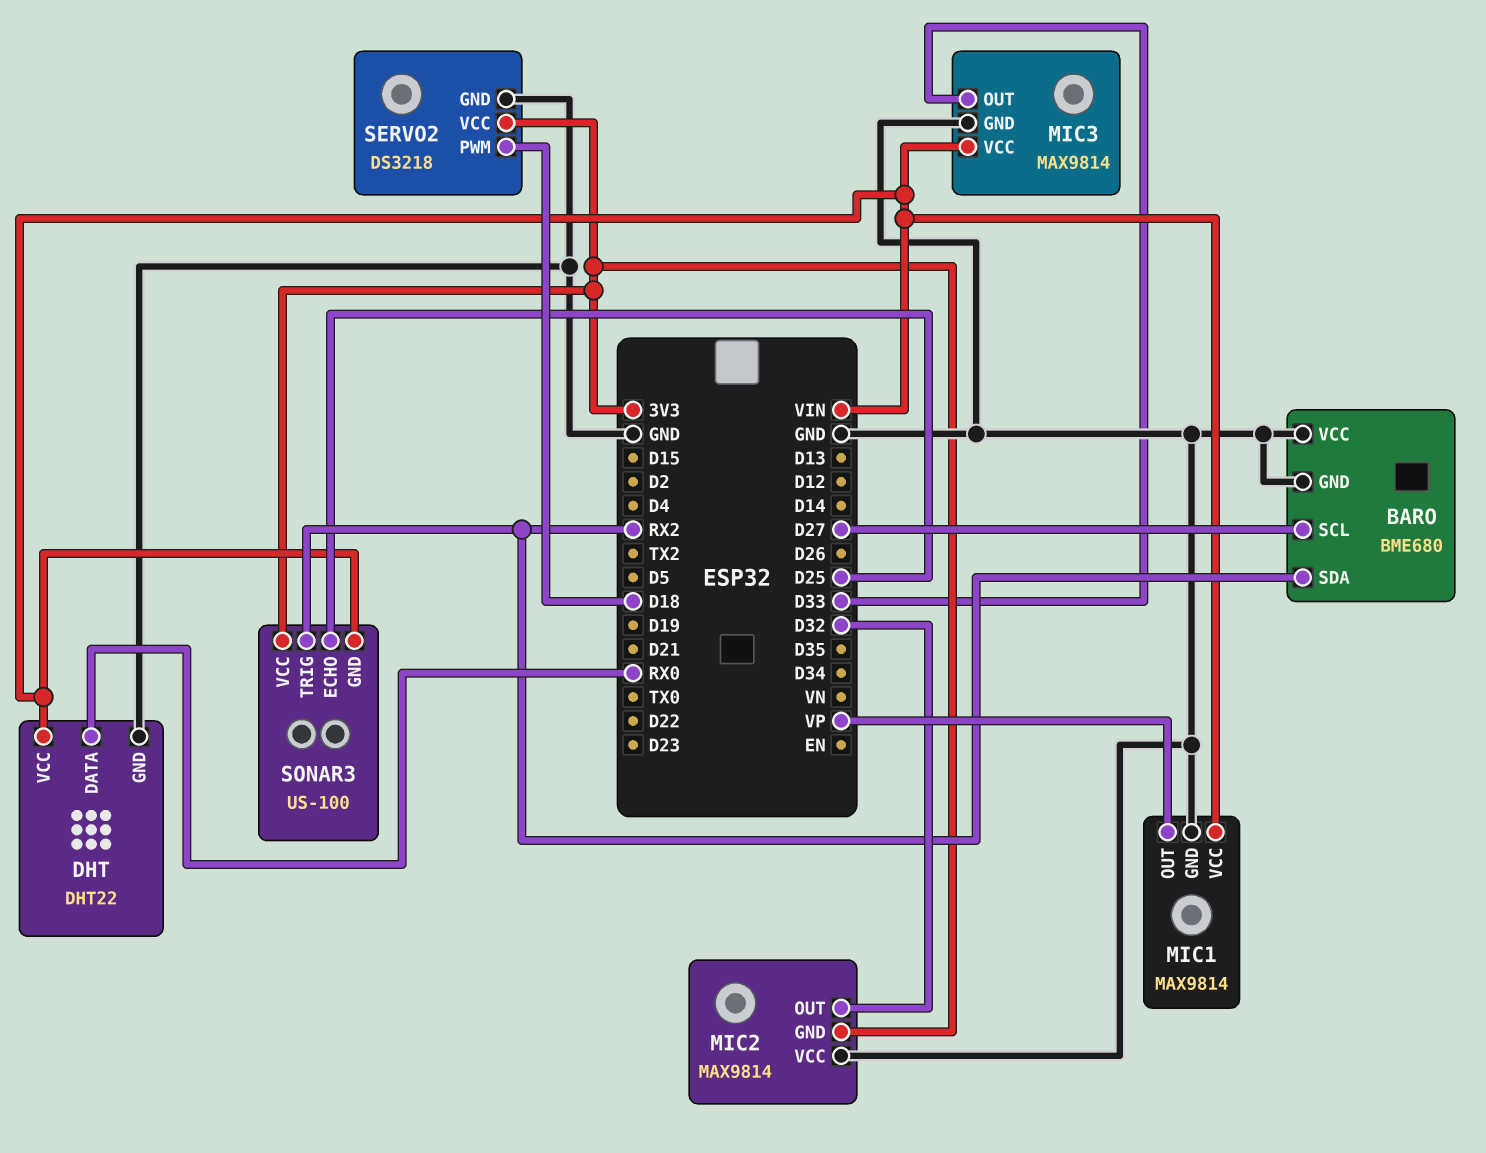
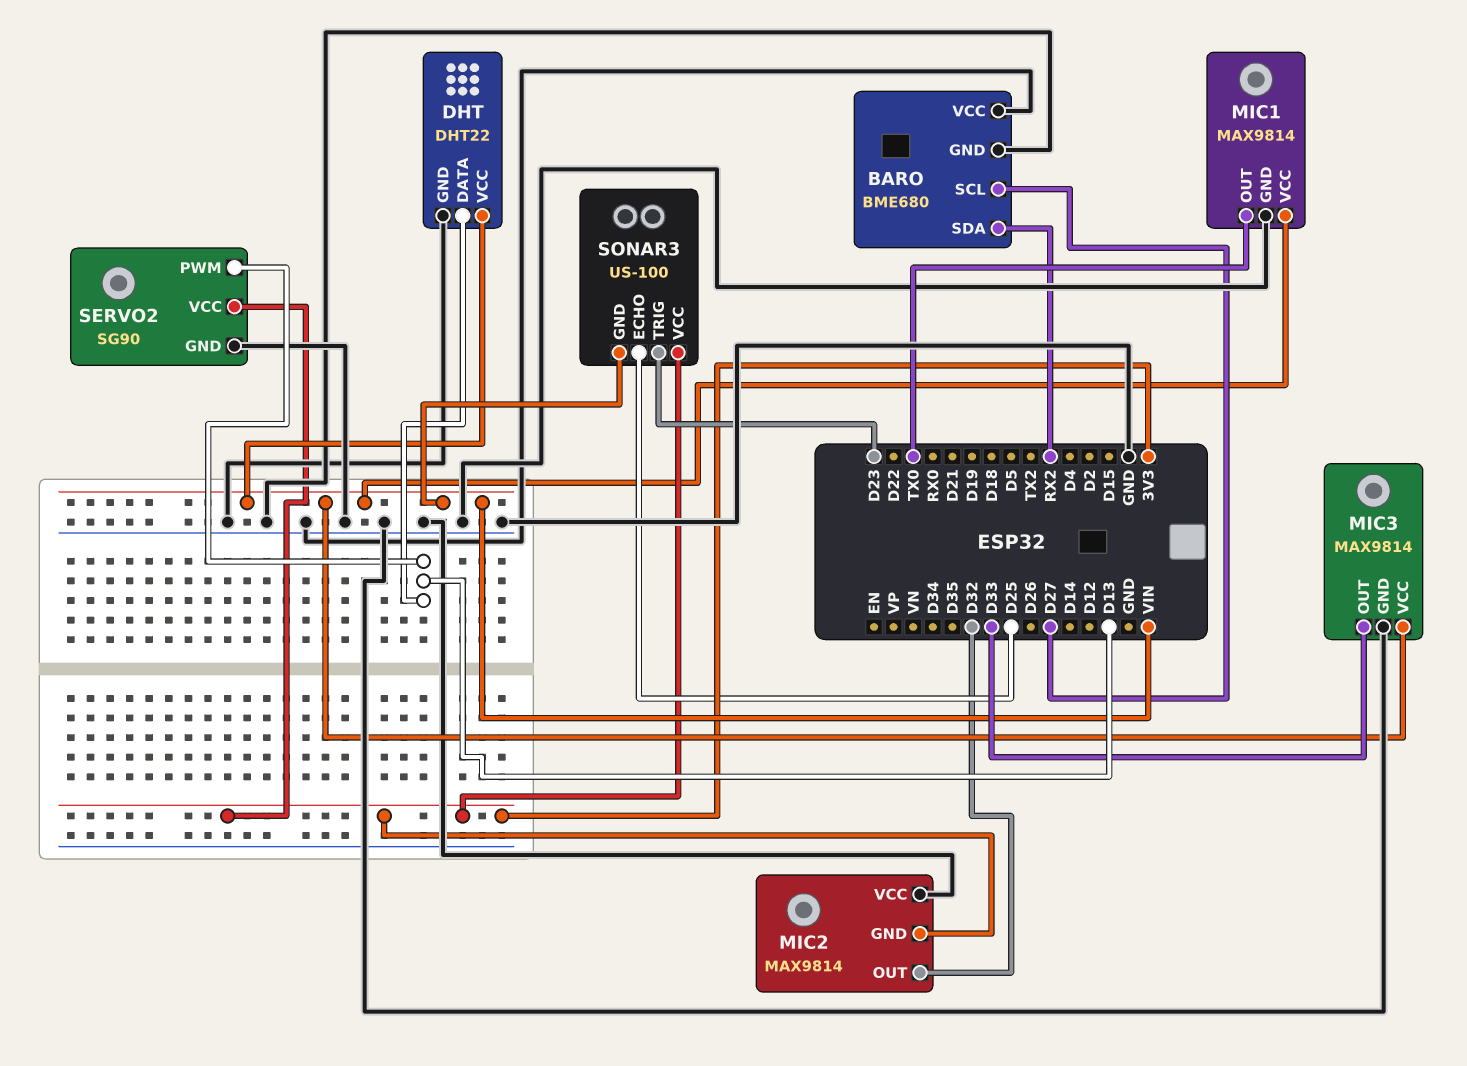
DHT pin DATA: RX0 -> D13
MIC1 pin OUT: VP -> TX0
SERVO2: DS3218 -> SG90
SERVO2 pin PWM: D18 -> D13
SONAR3 pin TRIG: RX2 -> D23

